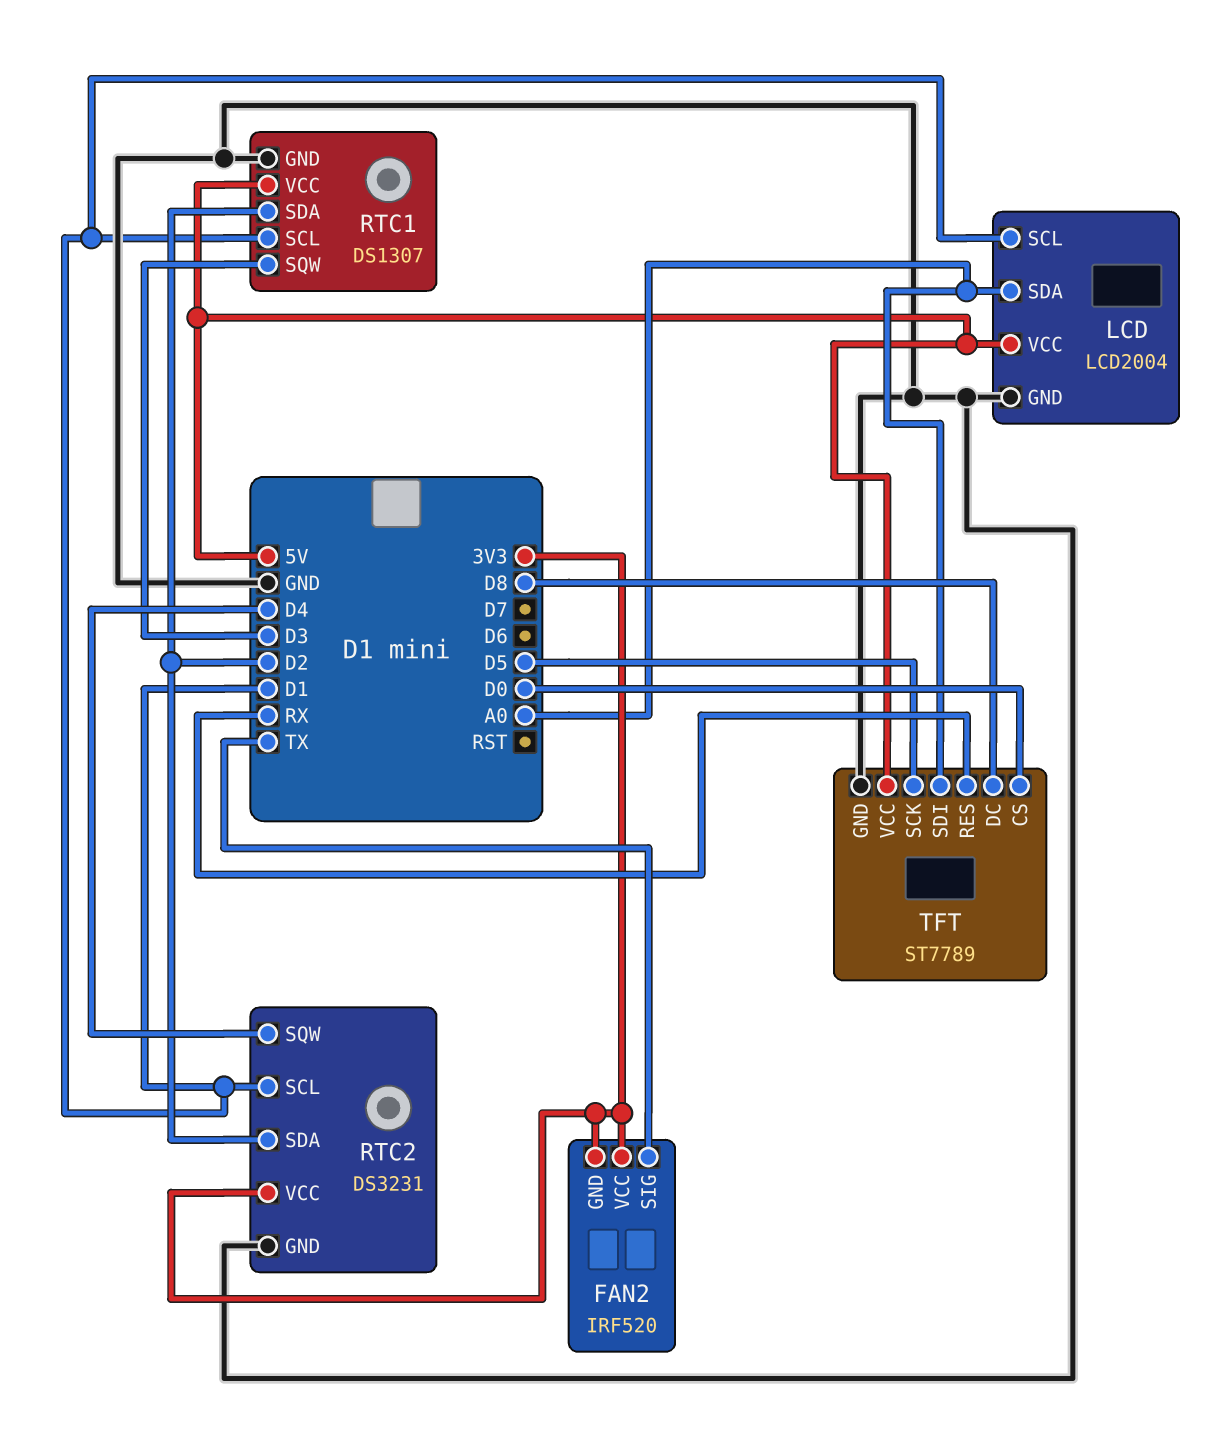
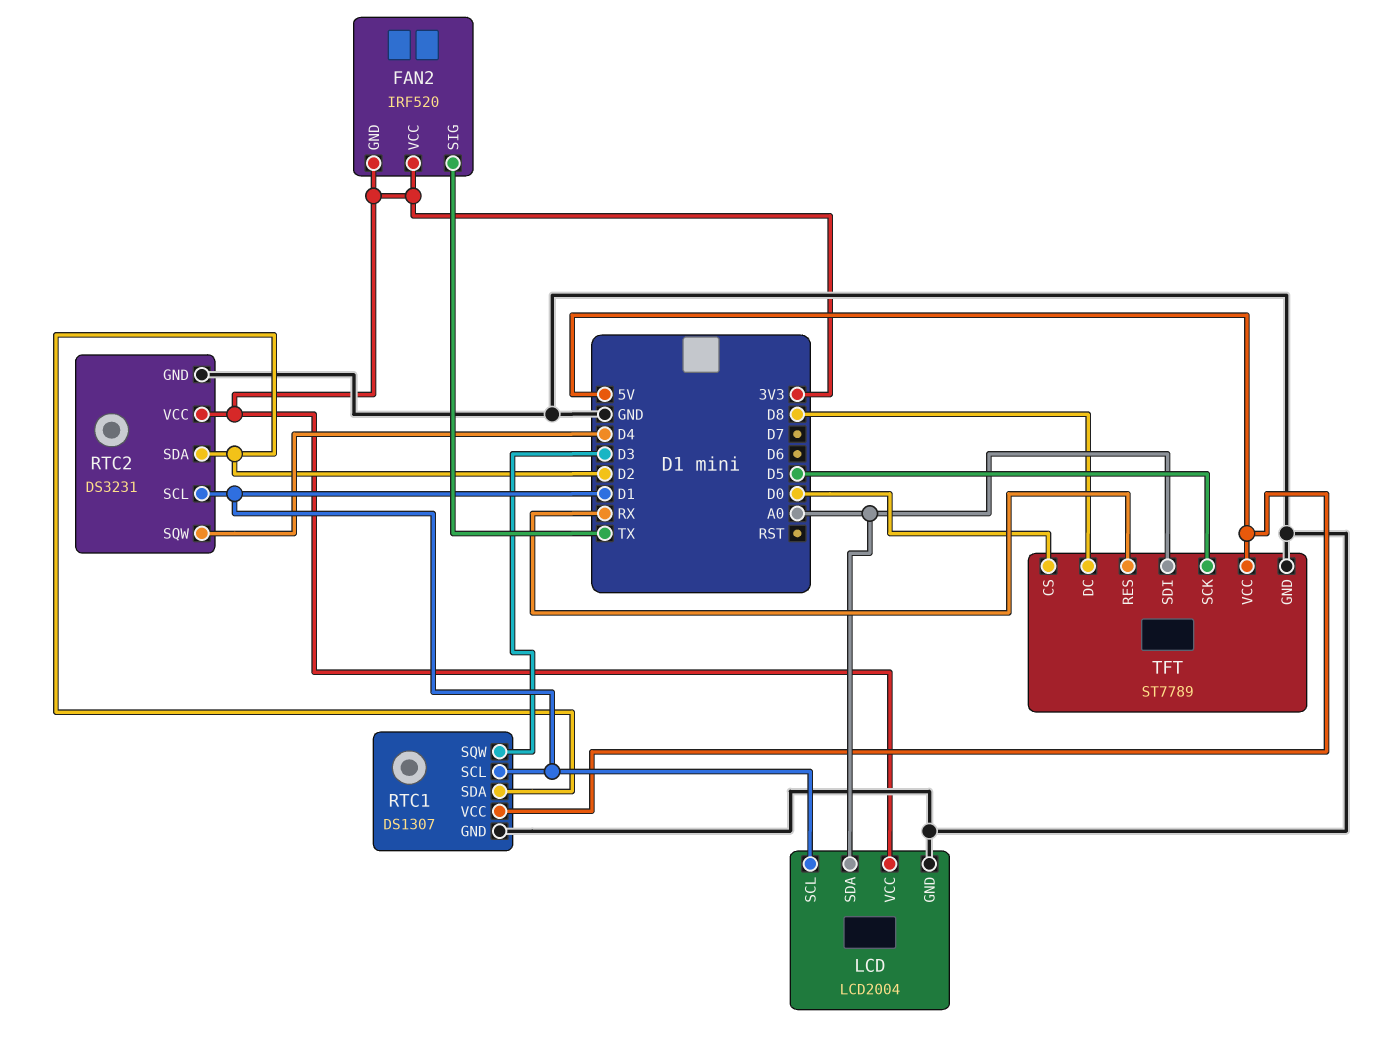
LCD pin VCC: 5V -> 3V3

